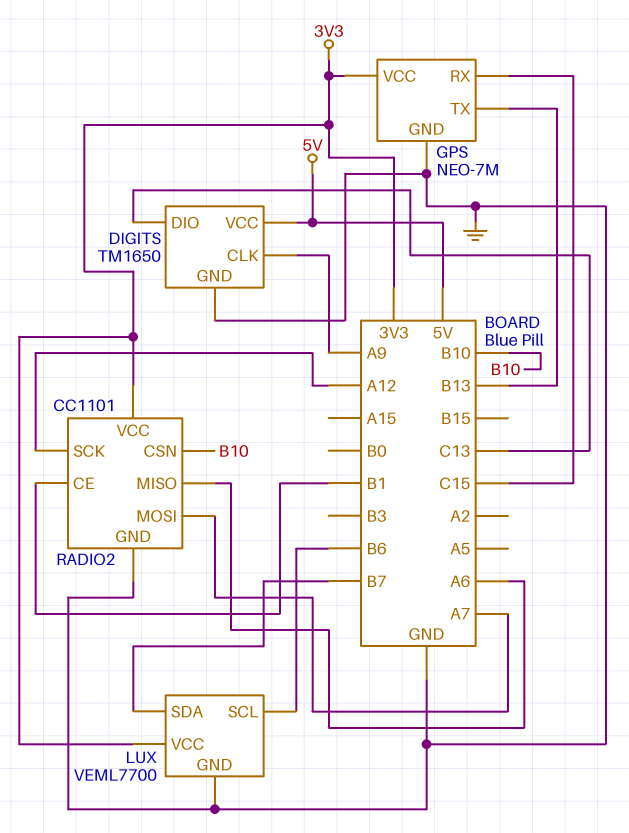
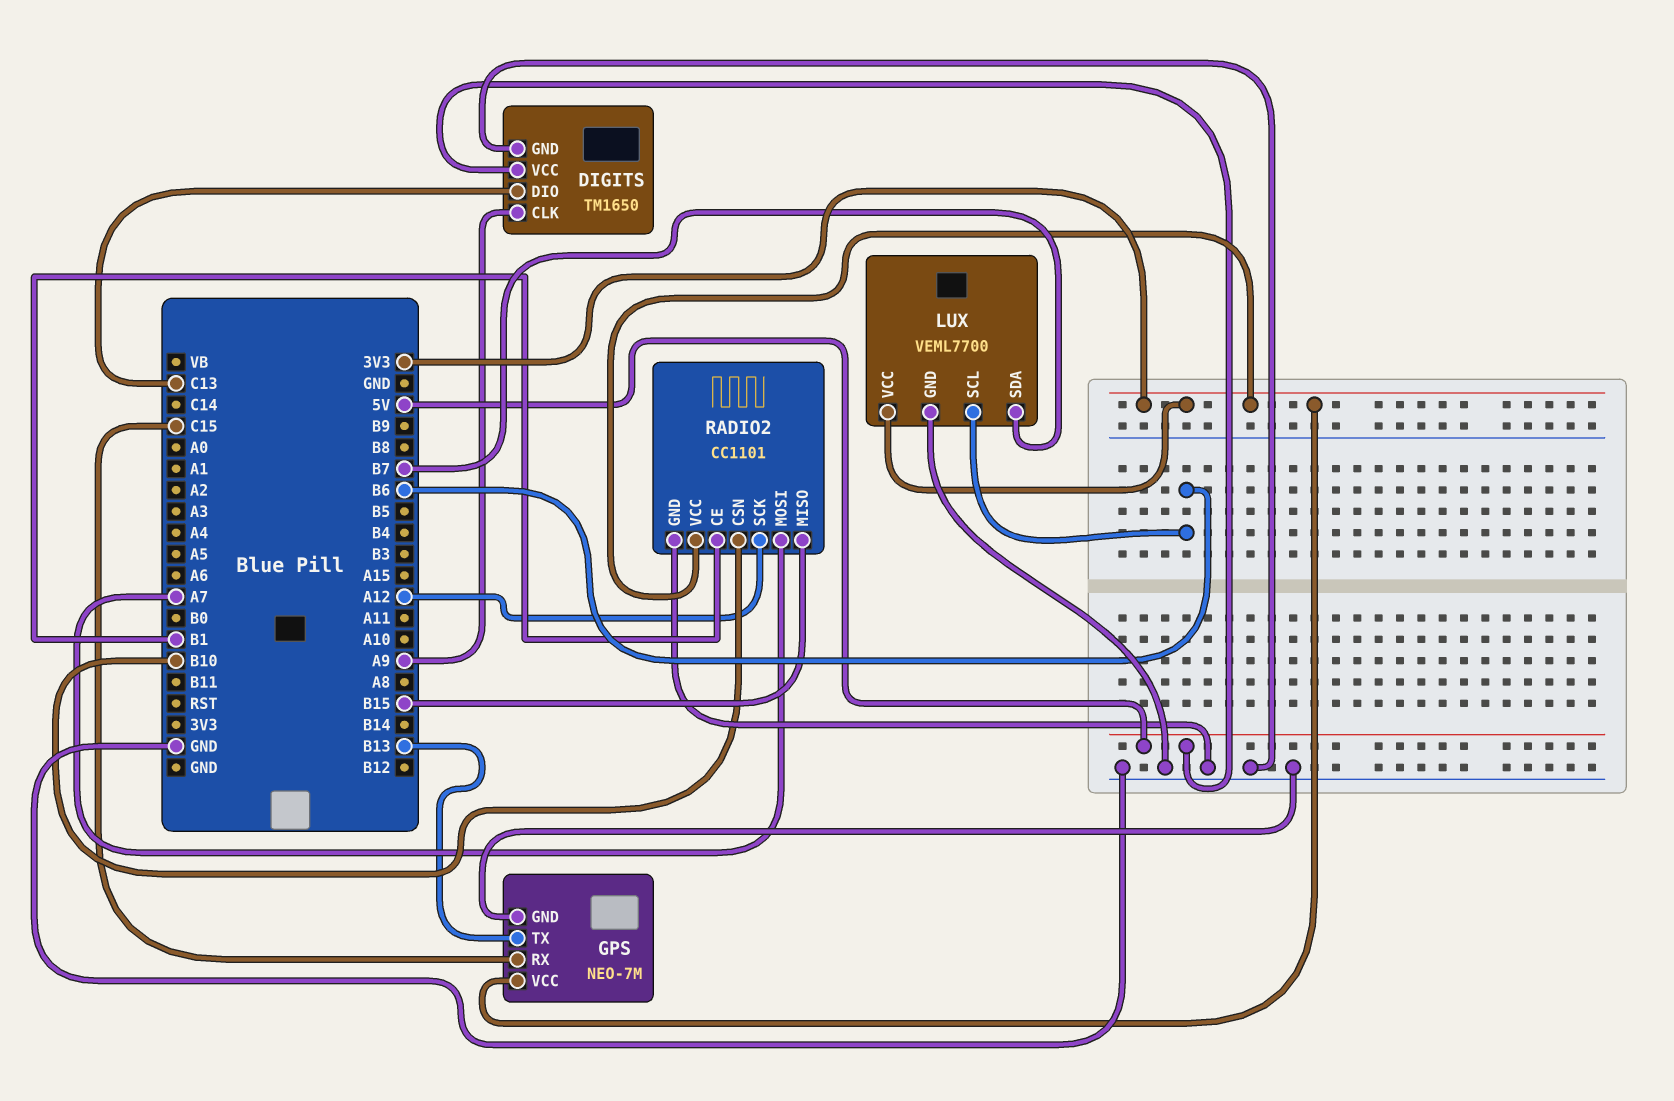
RADIO2 pin MISO: A6 -> B15

